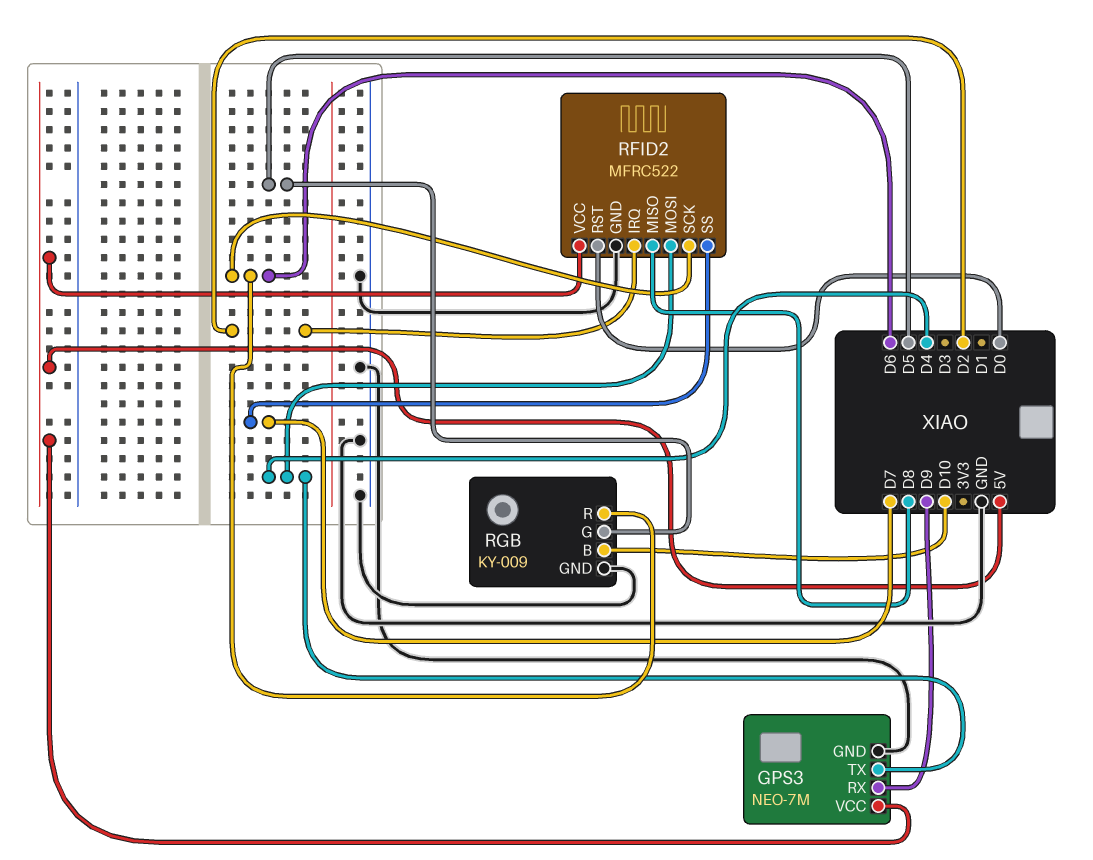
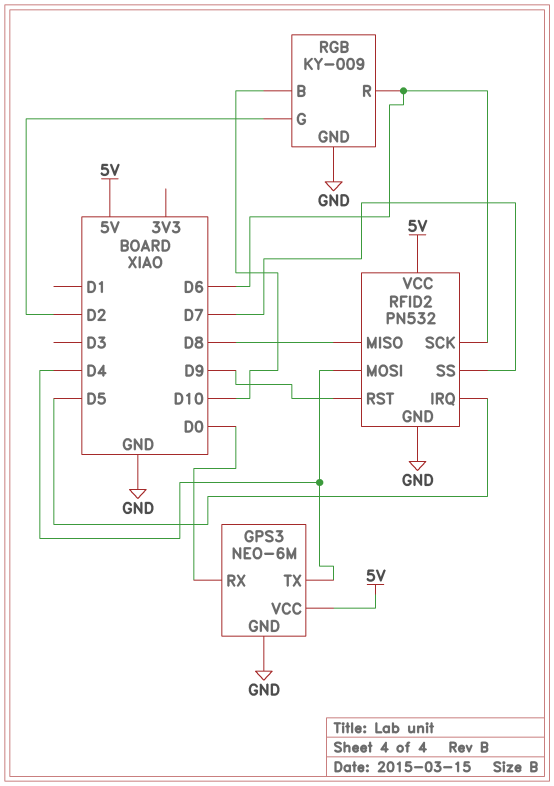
GPS3: NEO-7M -> NEO-6M
GPS3 pin RX: D9 -> D0
RFID2: MFRC522 -> PN532
RFID2 pin IRQ: D2 -> D5
RFID2 pin RST: D0 -> D9
RGB pin G: D5 -> D2

